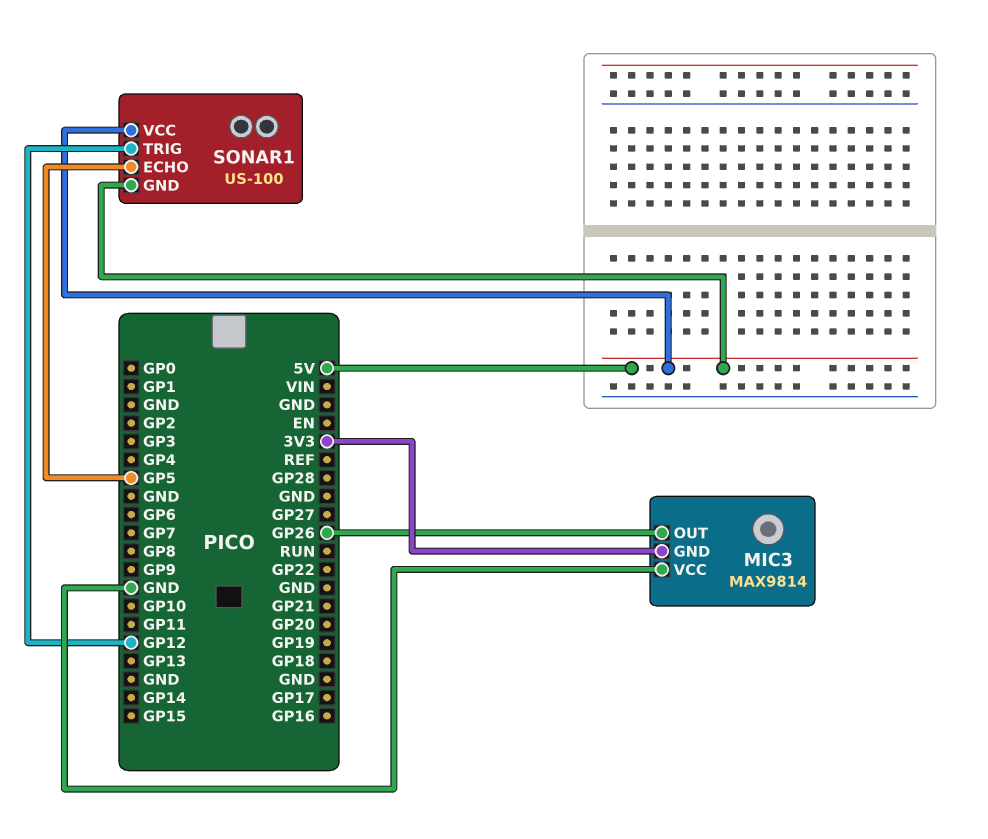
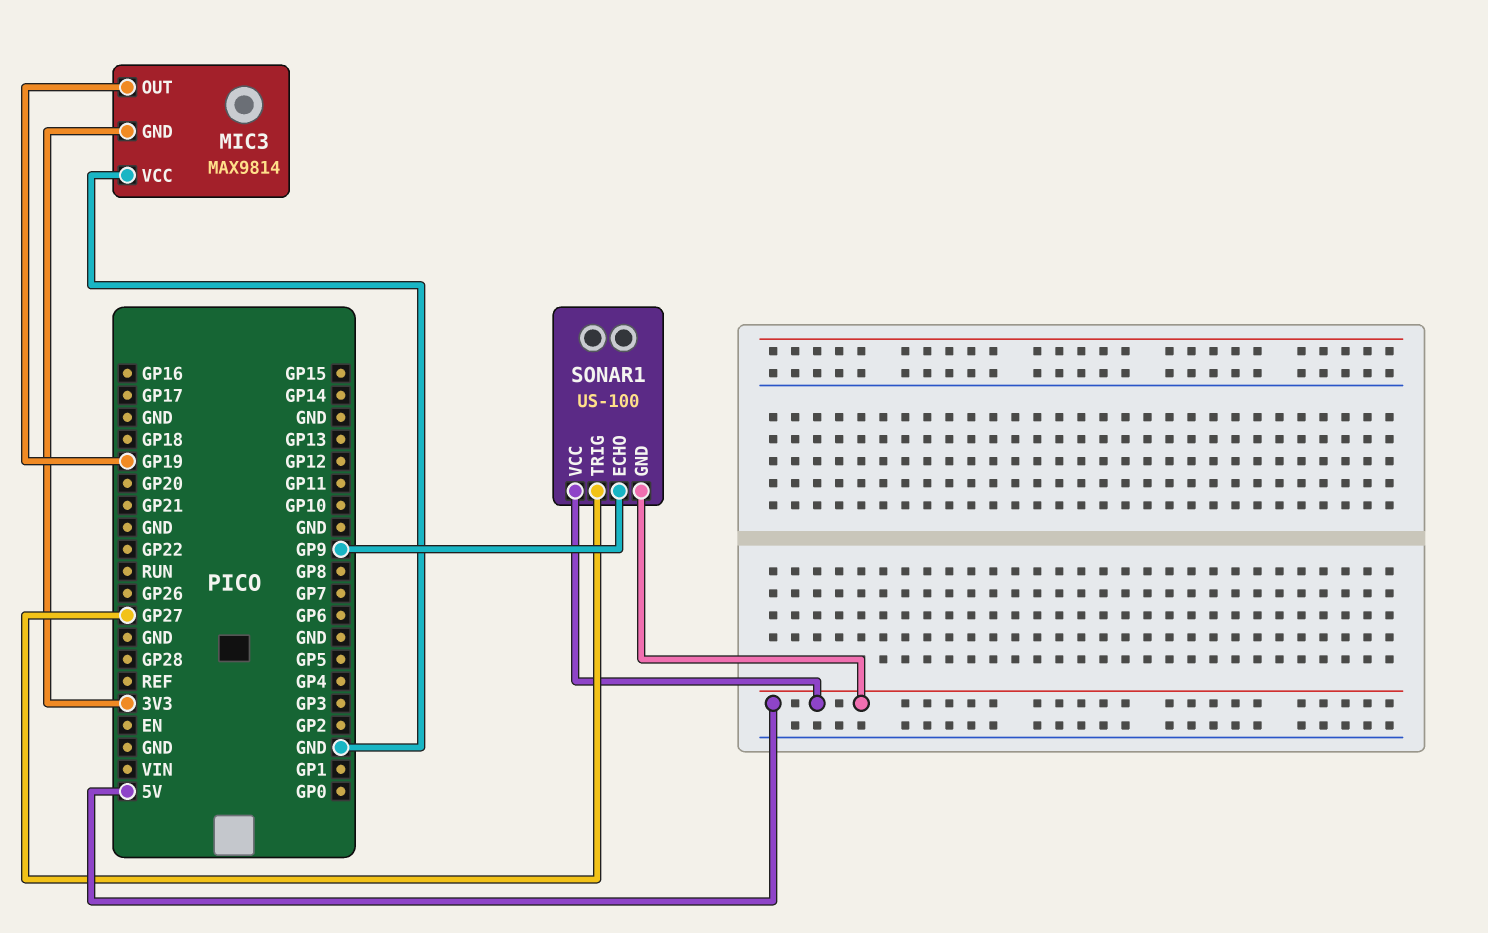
MIC3 pin OUT: GP26 -> GP19
SONAR1 pin ECHO: GP5 -> GP9
SONAR1 pin TRIG: GP12 -> GP27

